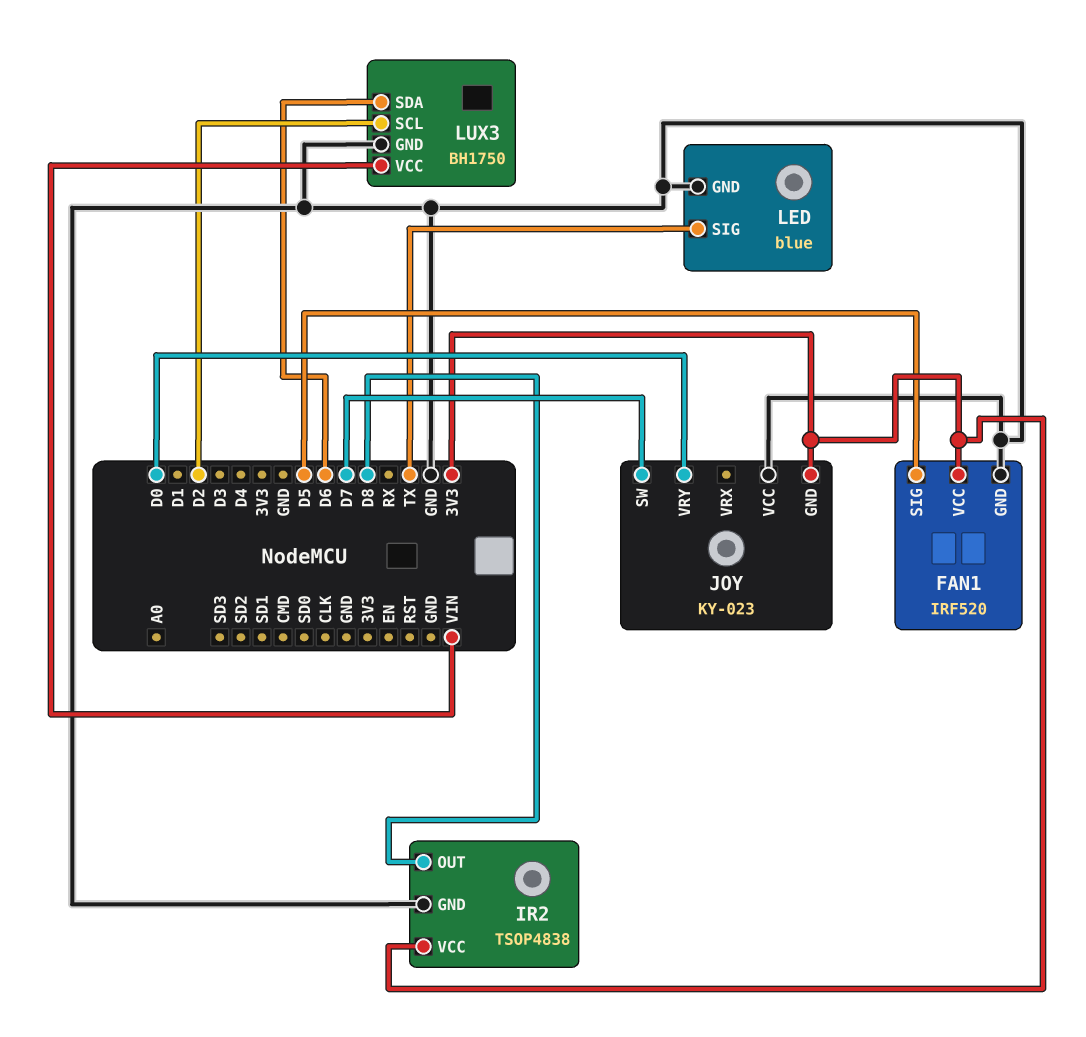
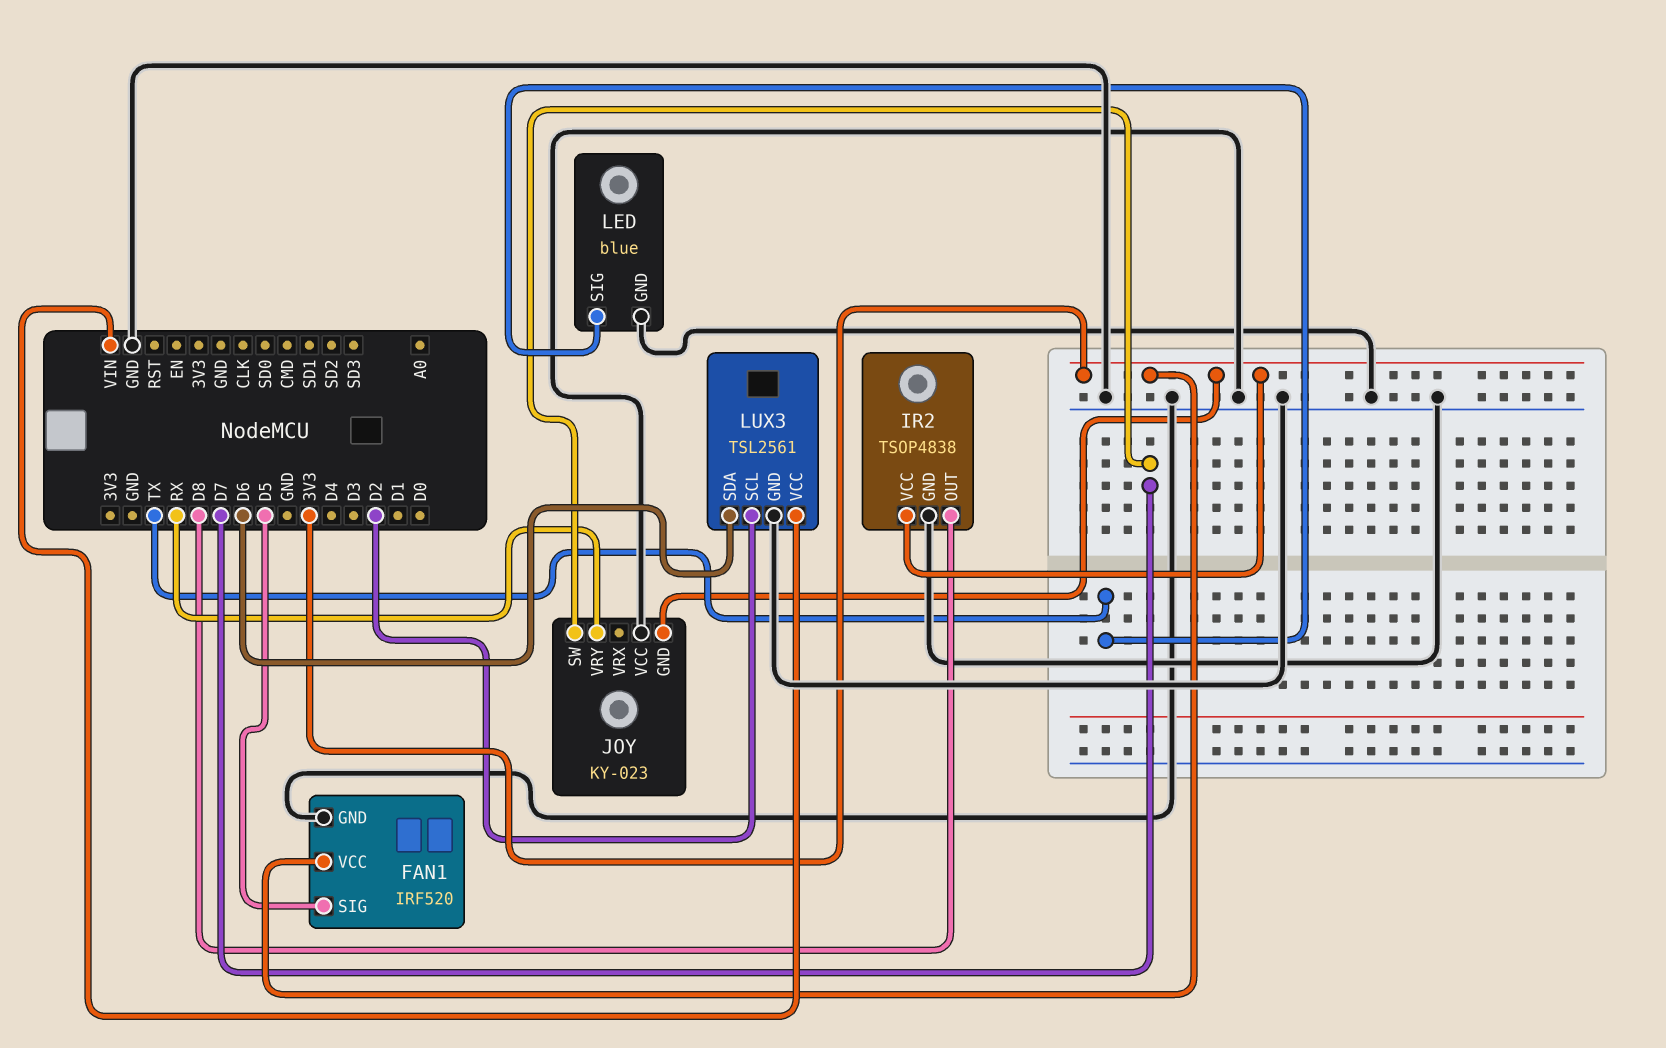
JOY pin VRY: D0 -> RX
LUX3: BH1750 -> TSL2561

